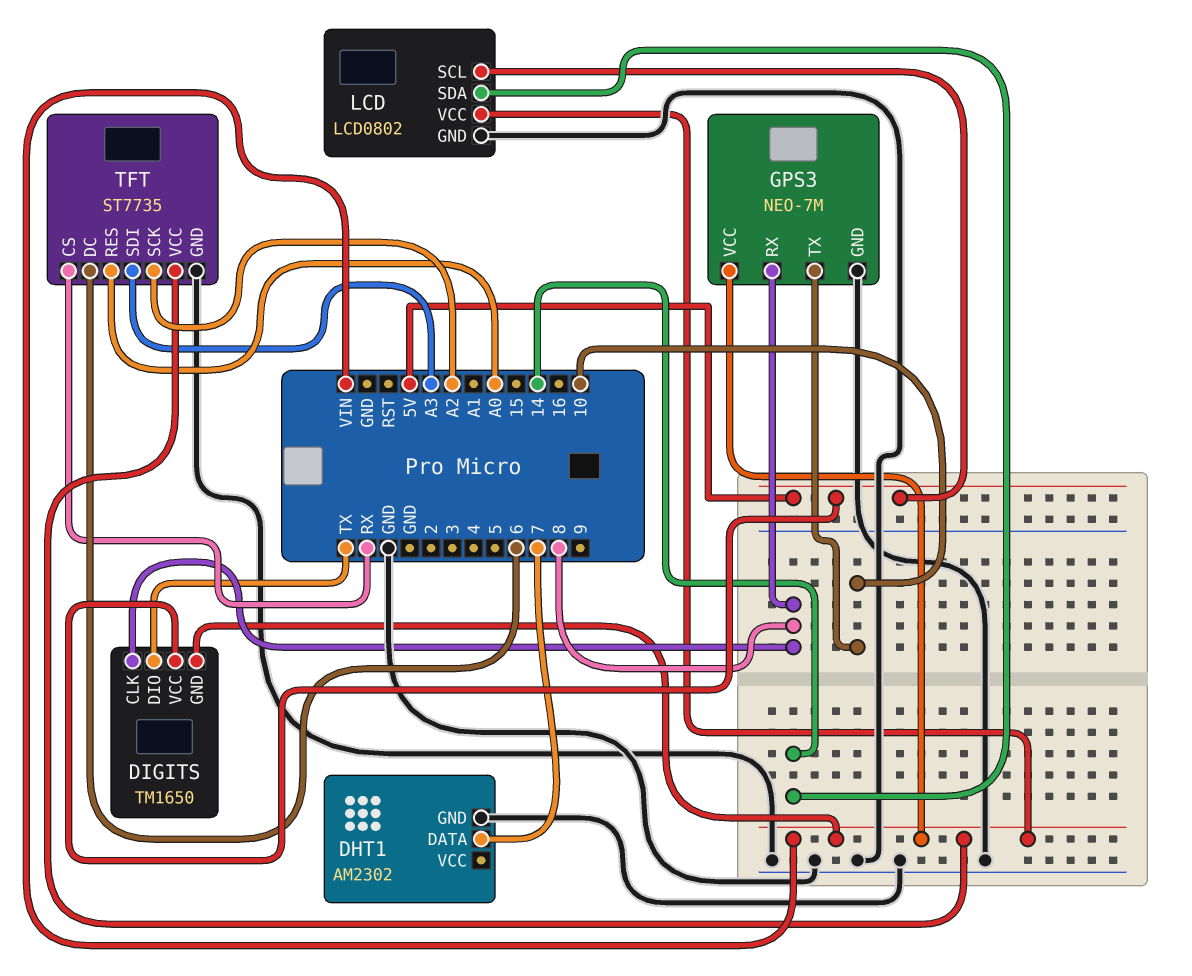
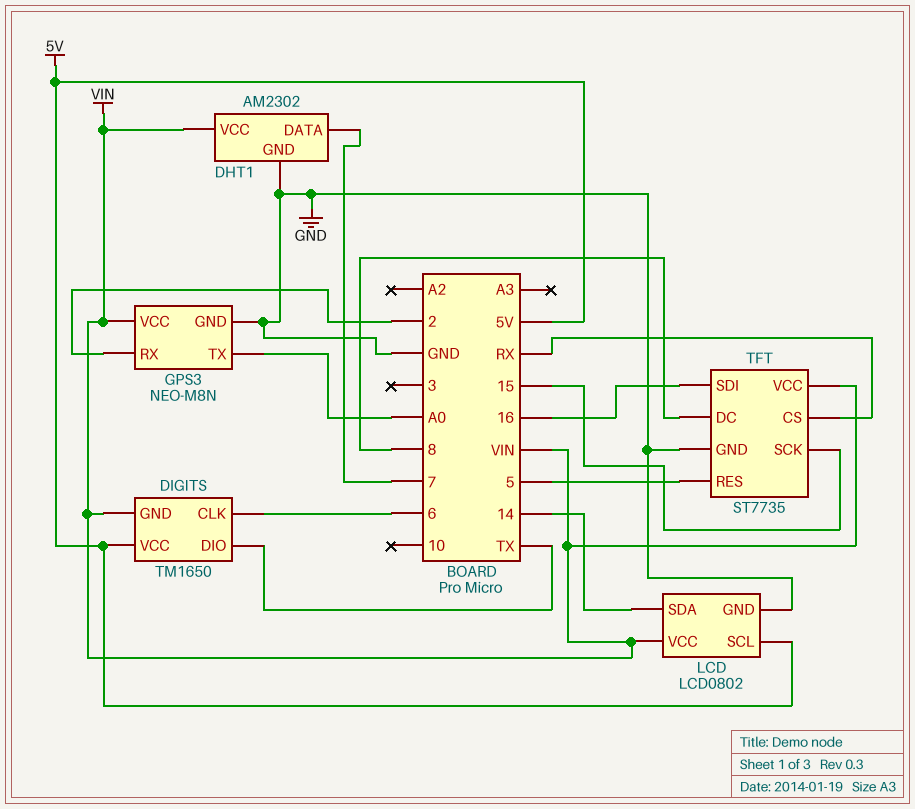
DHT1 pin VCC: none -> VIN
DIGITS pin CLK: 8 -> 6
GPS3: NEO-7M -> NEO-M8N
GPS3 pin RX: 8 -> 2
GPS3 pin TX: 10 -> A0
TFT pin DC: 6 -> 8
TFT pin RES: A0 -> 5
TFT pin SCK: A2 -> 15
TFT pin SDI: A3 -> 16

